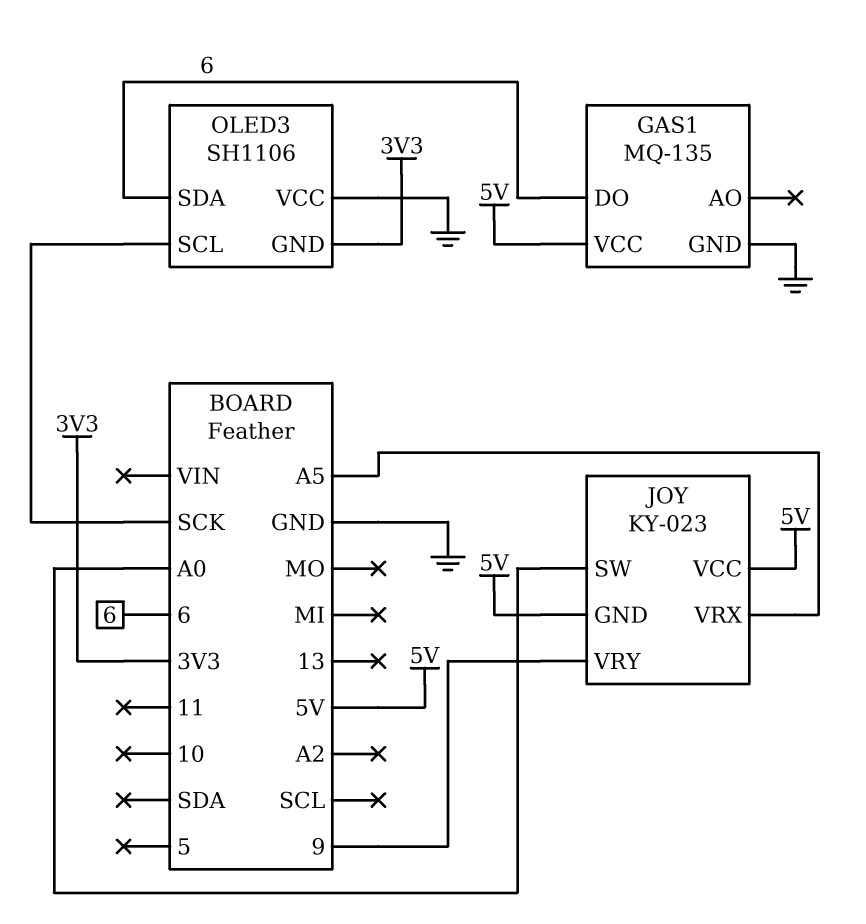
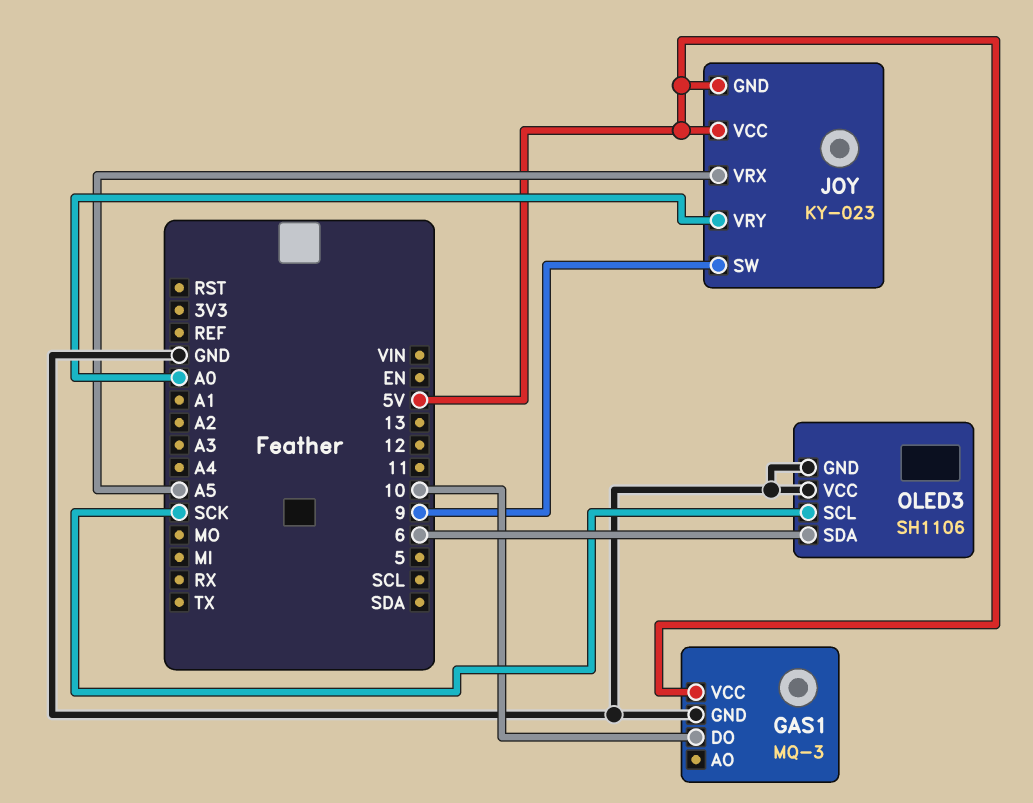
GAS1: MQ-135 -> MQ-3
GAS1 pin DO: 6 -> 10
JOY pin SW: A0 -> 9
JOY pin VRY: 9 -> A0
OLED3 pin GND: 3V3 -> GND

